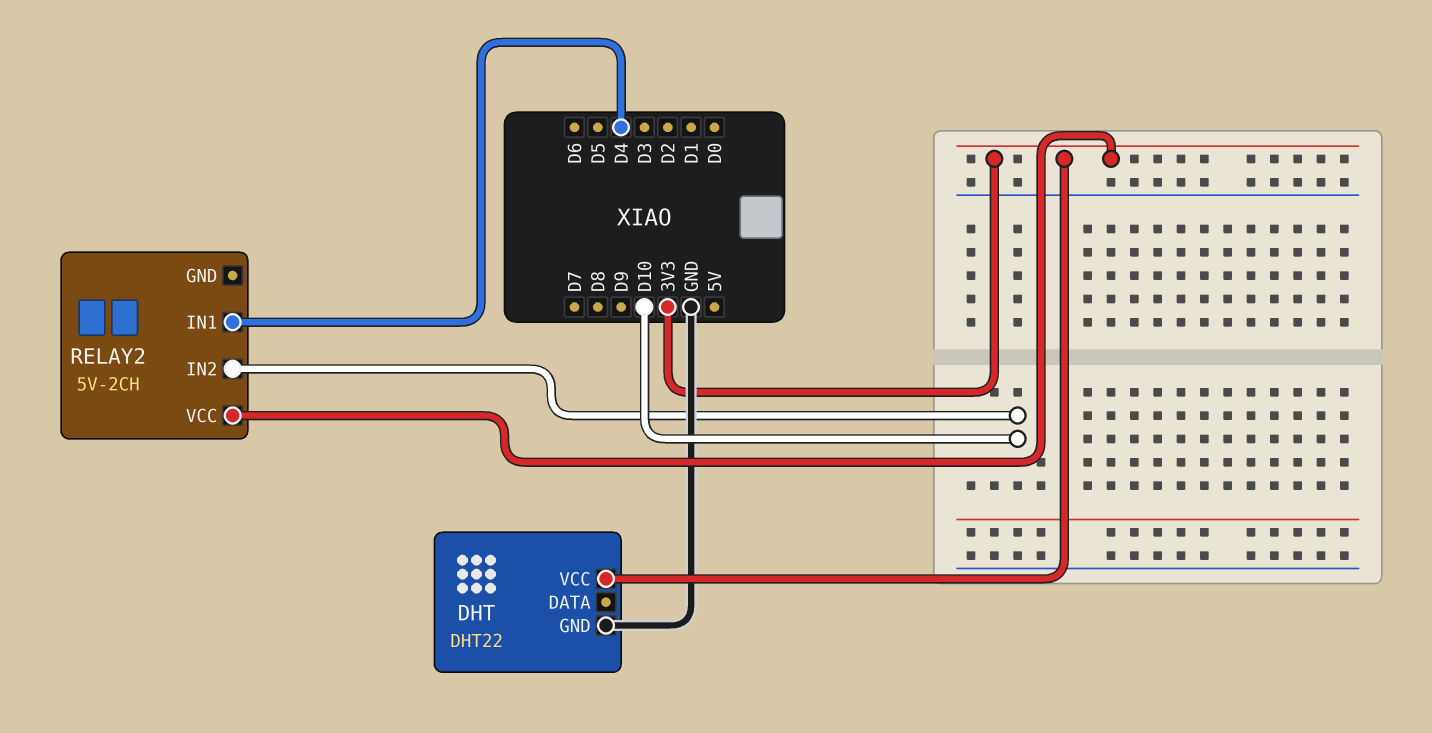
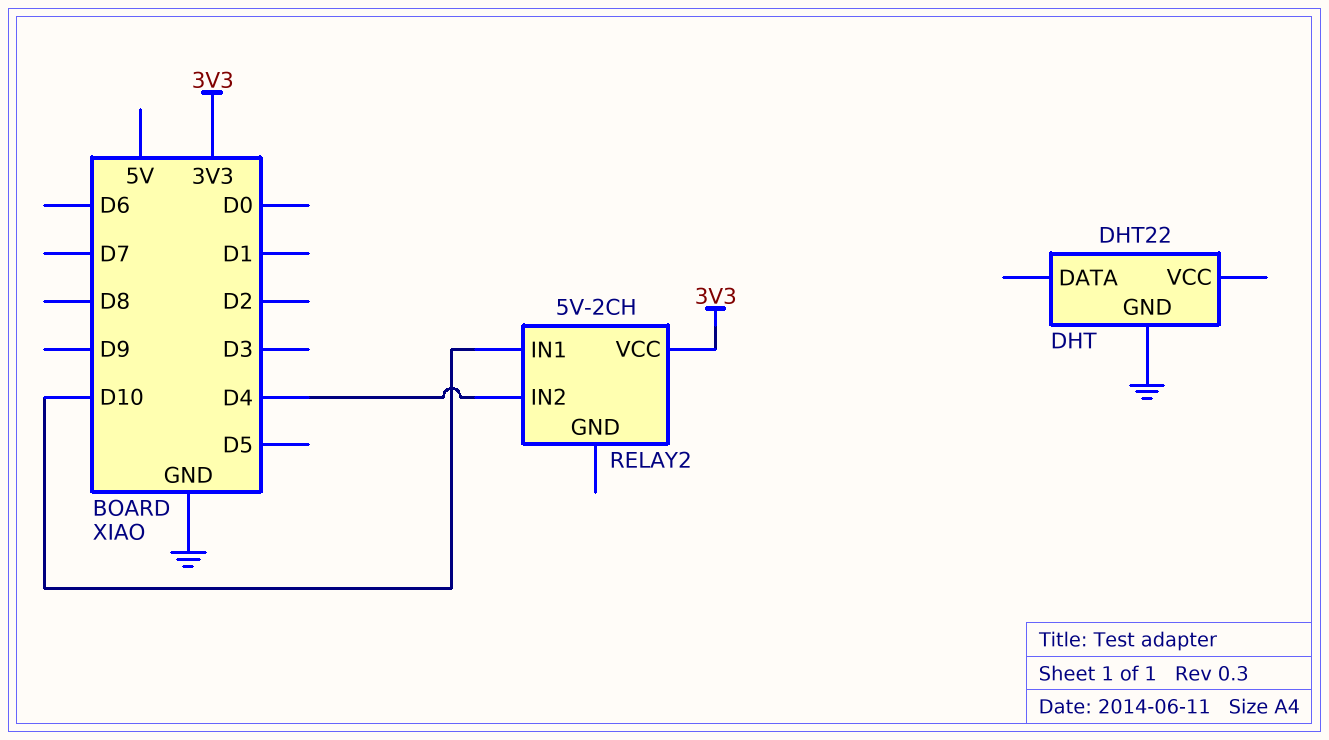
DHT pin VCC: 3V3 -> none
RELAY2 pin IN1: D4 -> D10
RELAY2 pin IN2: D10 -> D4

